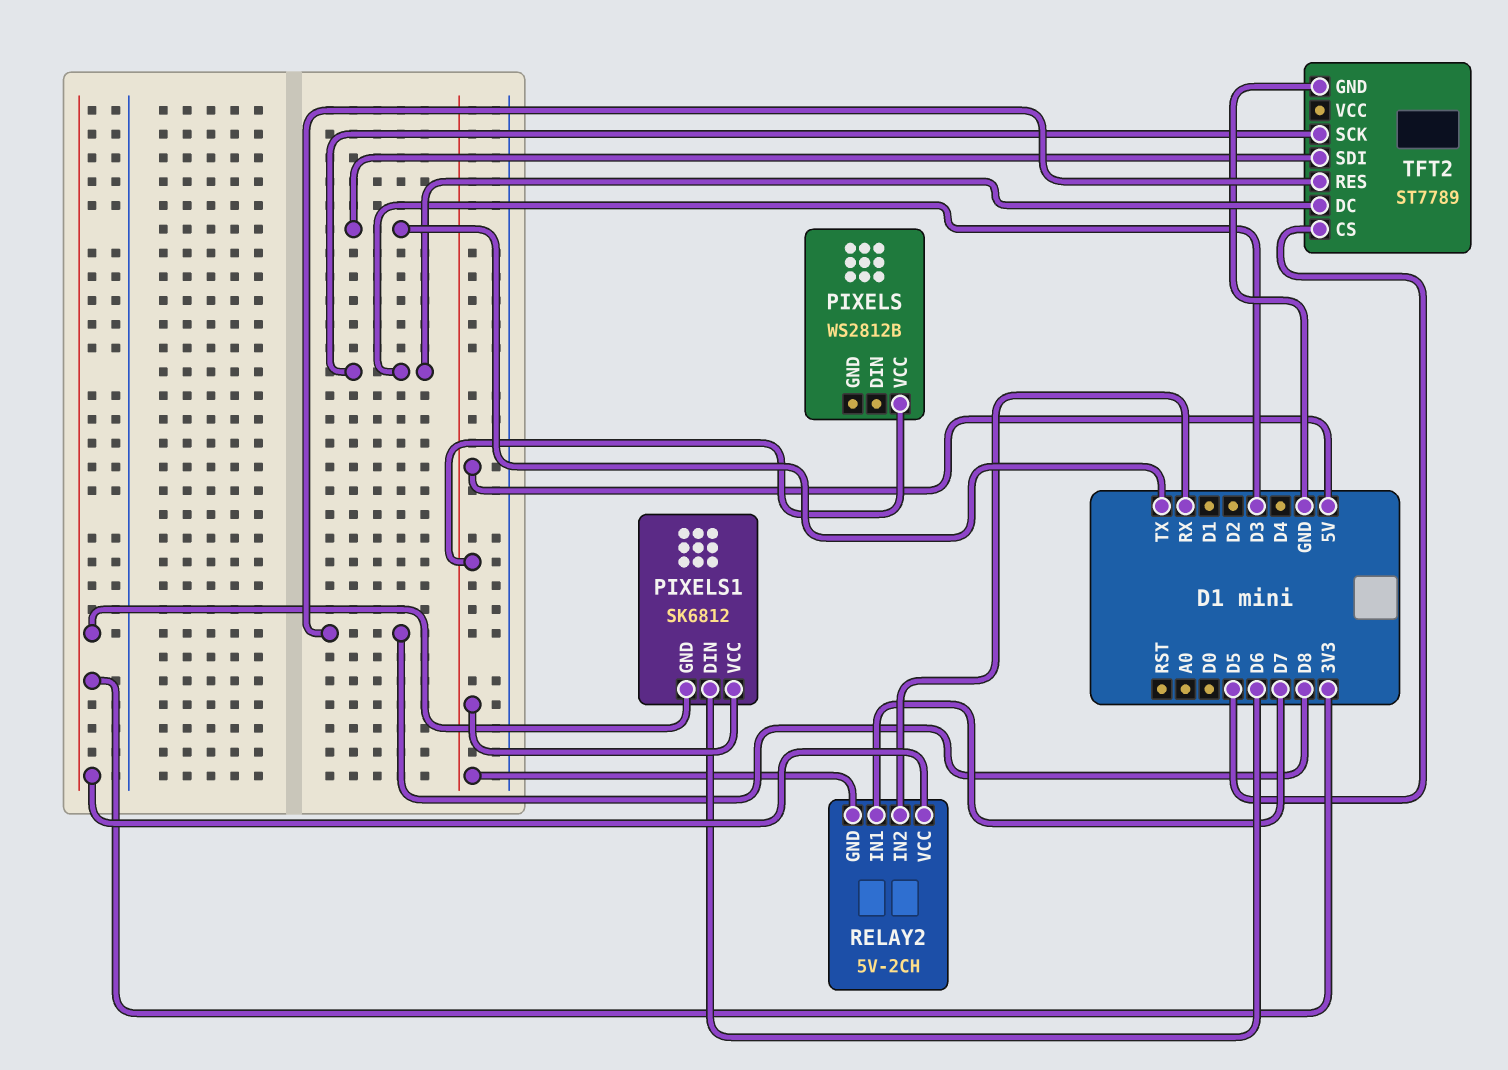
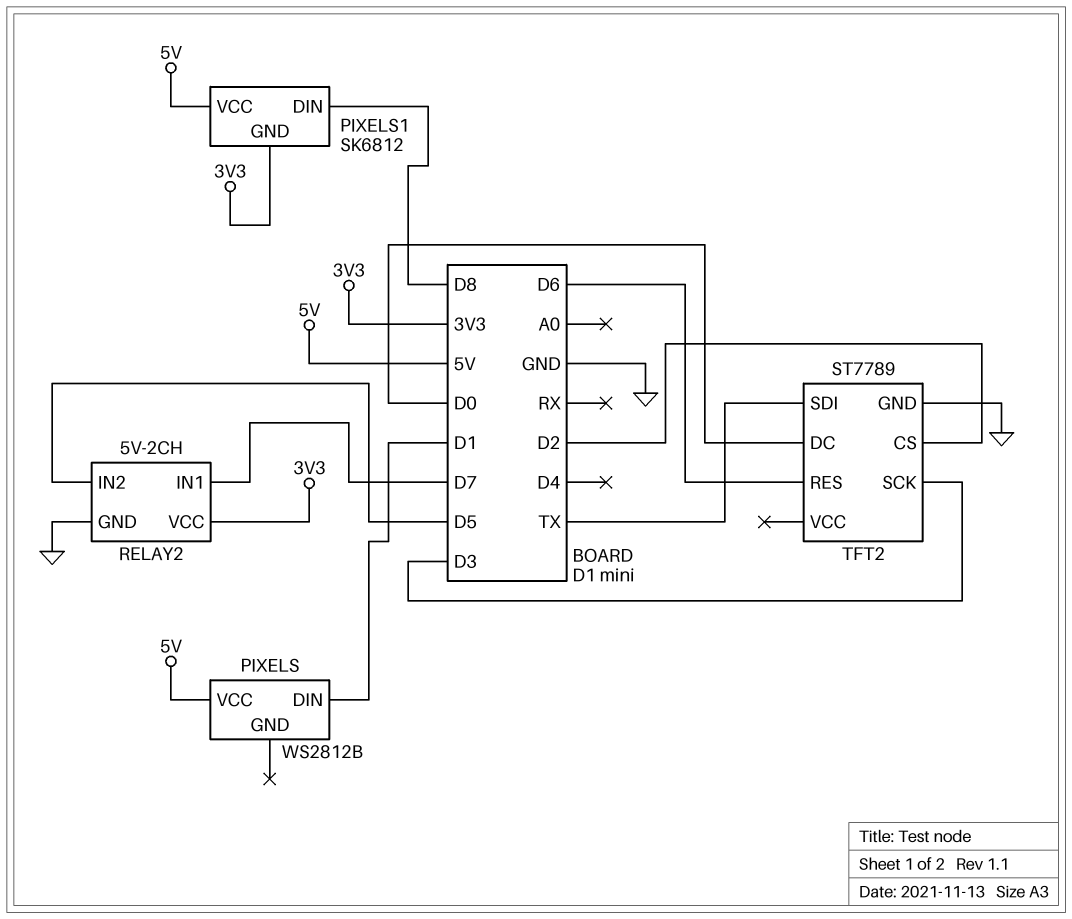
PIXELS pin DIN: none -> D1
PIXELS1 pin DIN: D6 -> D8
RELAY2 pin GND: 5V -> GND
RELAY2 pin IN2: RX -> D5
TFT2 pin CS: D5 -> D2
TFT2 pin DC: D3 -> D0
TFT2 pin RES: D8 -> D6

